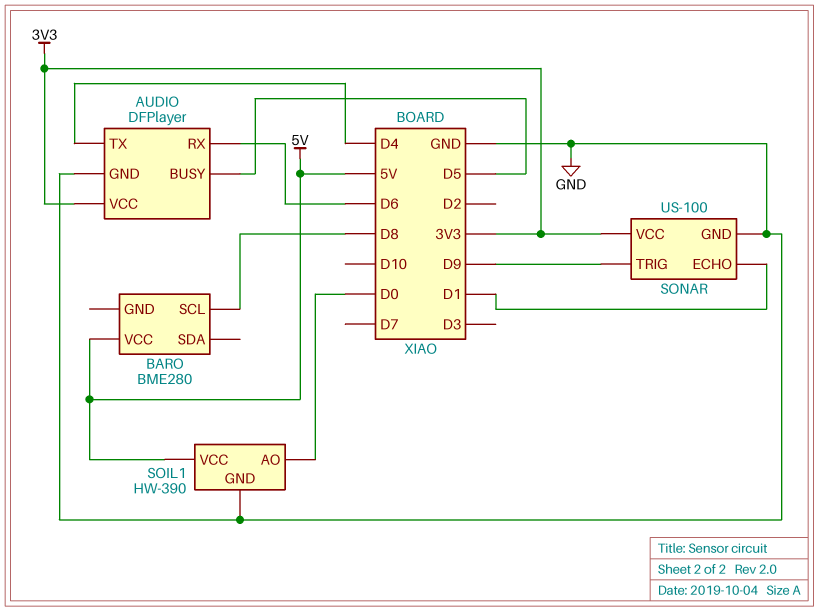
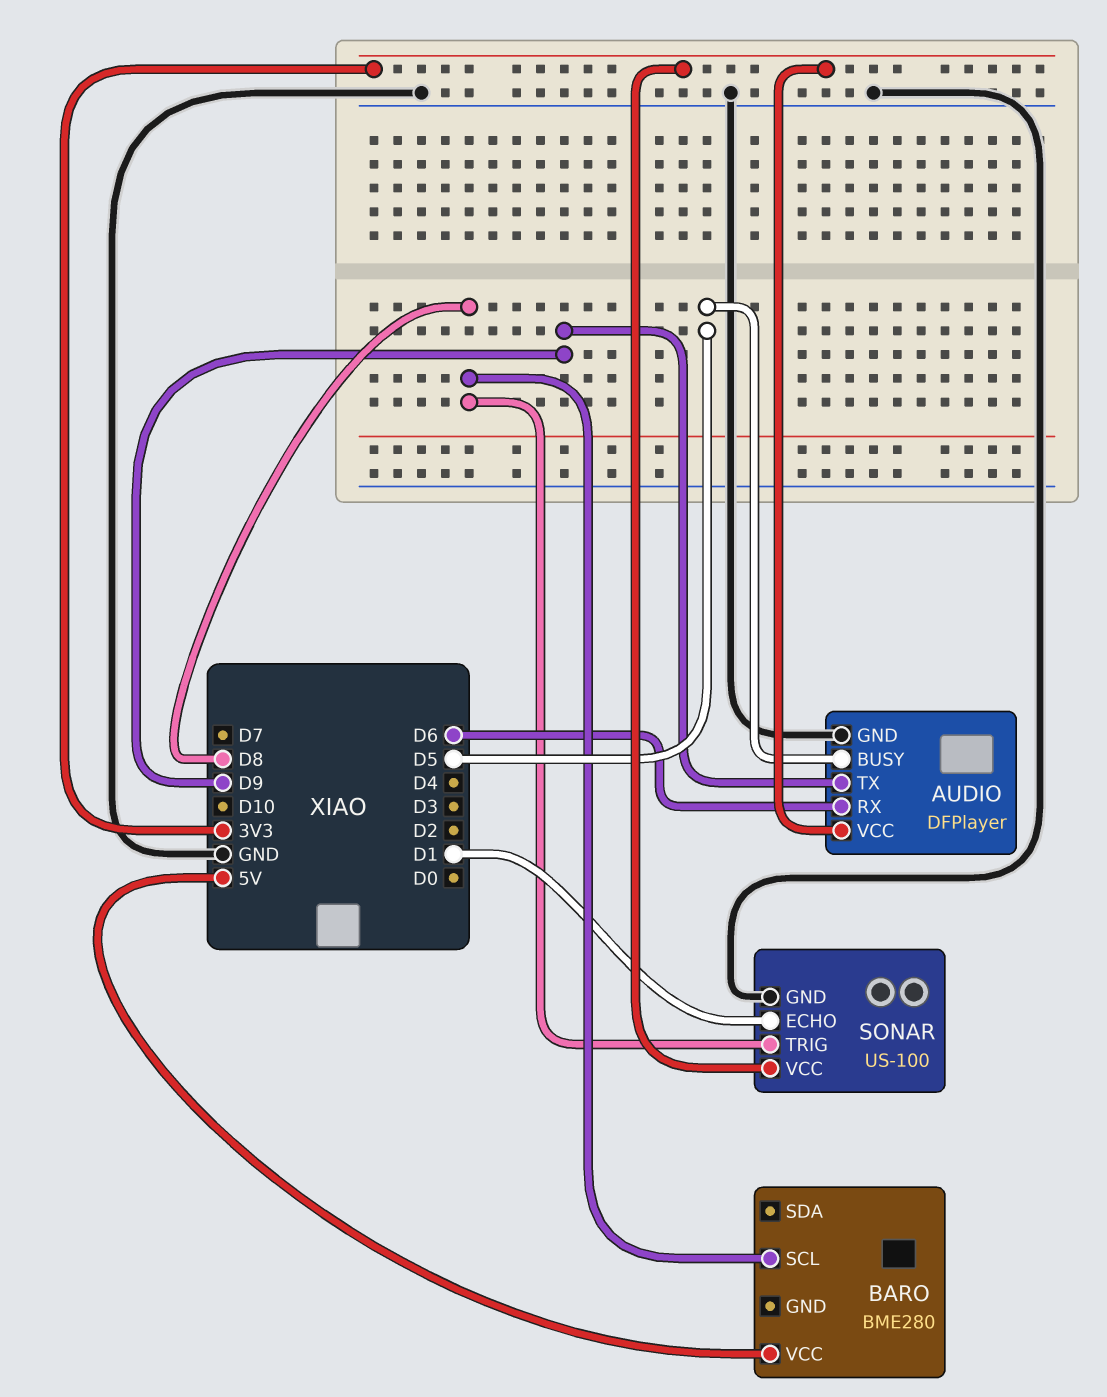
AUDIO pin TX: D4 -> D9
SOIL1: HW-390 -> none
SOIL1 pin AO: D0 -> none
SOIL1 pin GND: GND -> none
SOIL1 pin VCC: 5V -> none
SONAR pin TRIG: D9 -> D8

